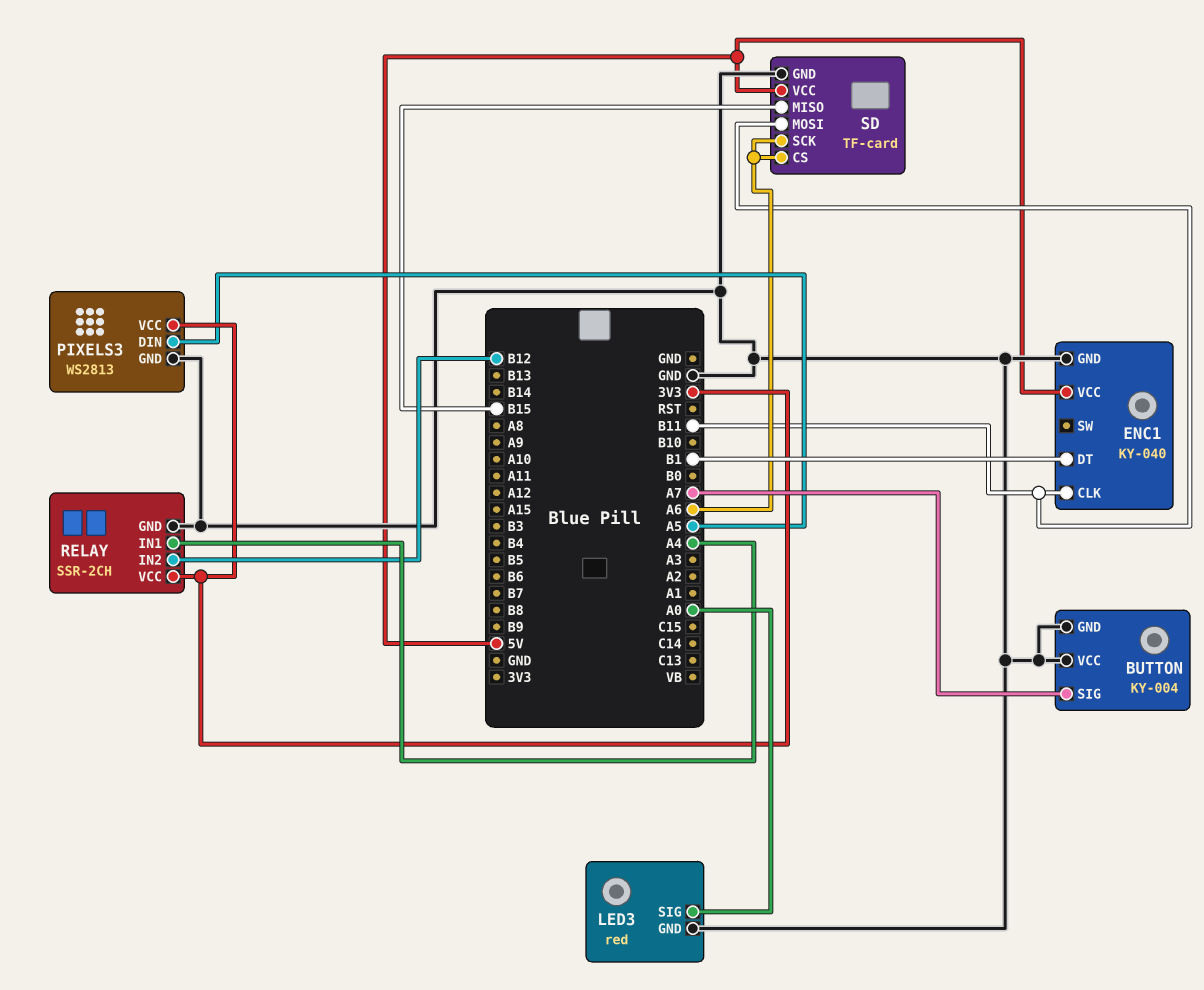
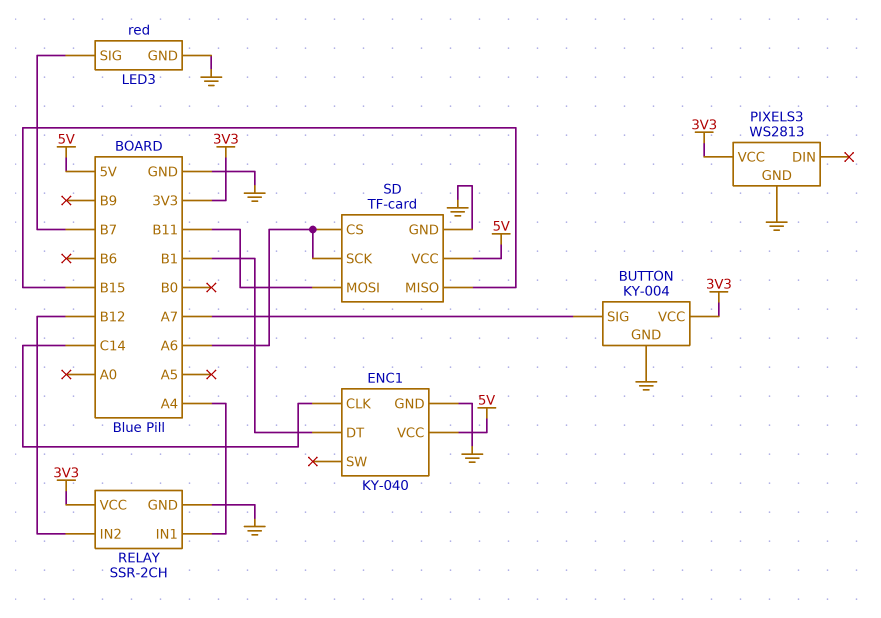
BUTTON pin VCC: GND -> 3V3
ENC1 pin CLK: B11 -> C14
LED3 pin SIG: A0 -> B7
PIXELS3 pin DIN: A5 -> none

